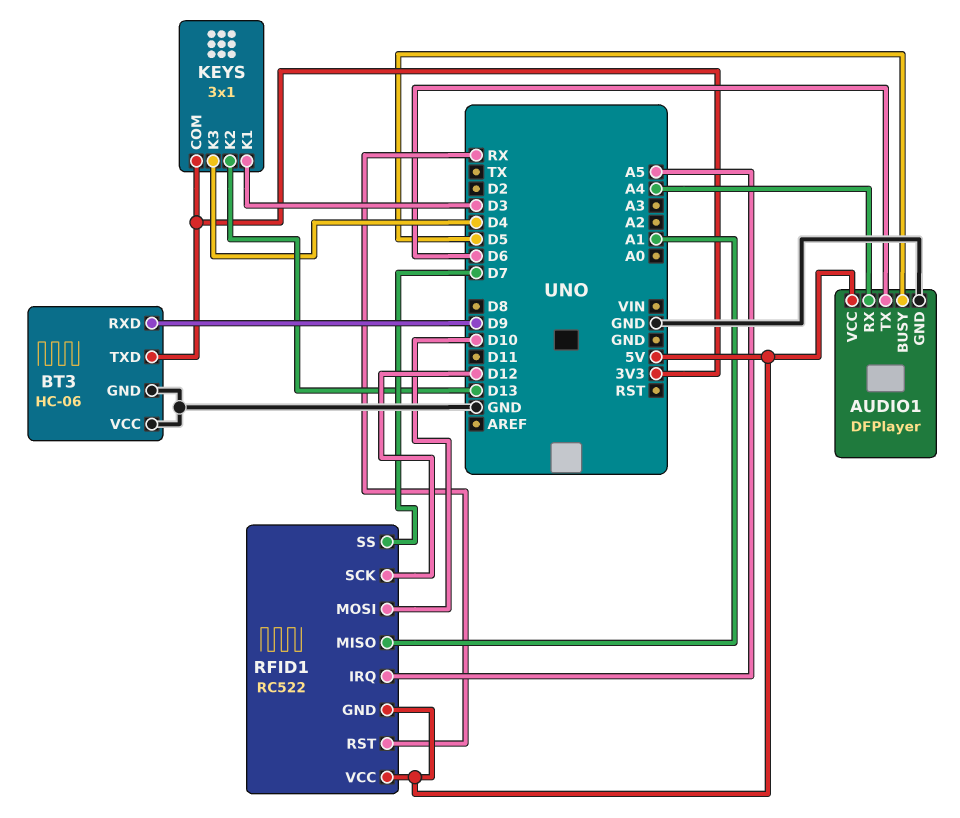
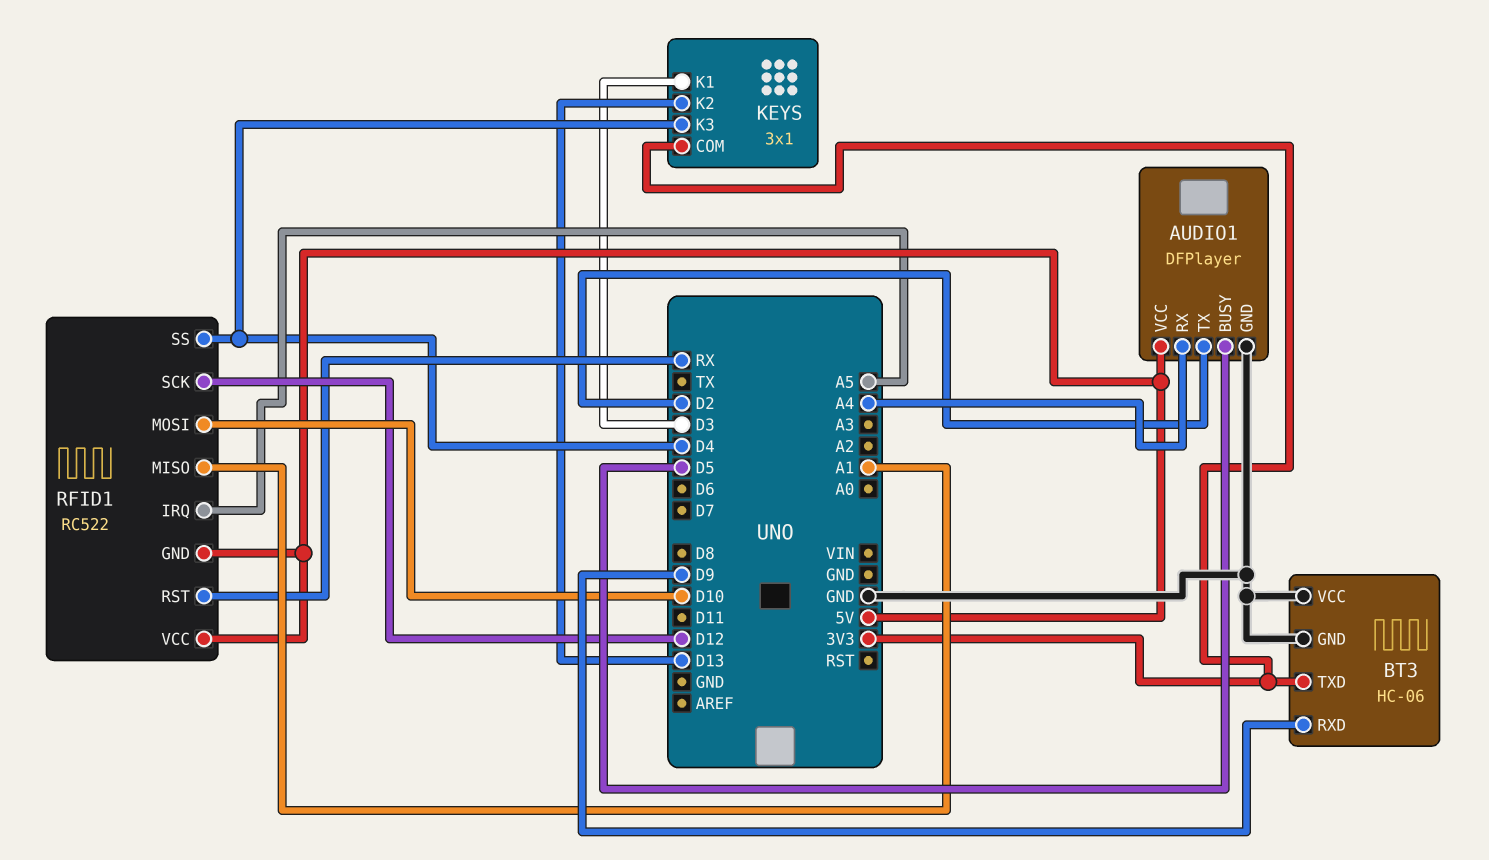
AUDIO1 pin TX: D6 -> D2
RFID1 pin SS: D7 -> D4

